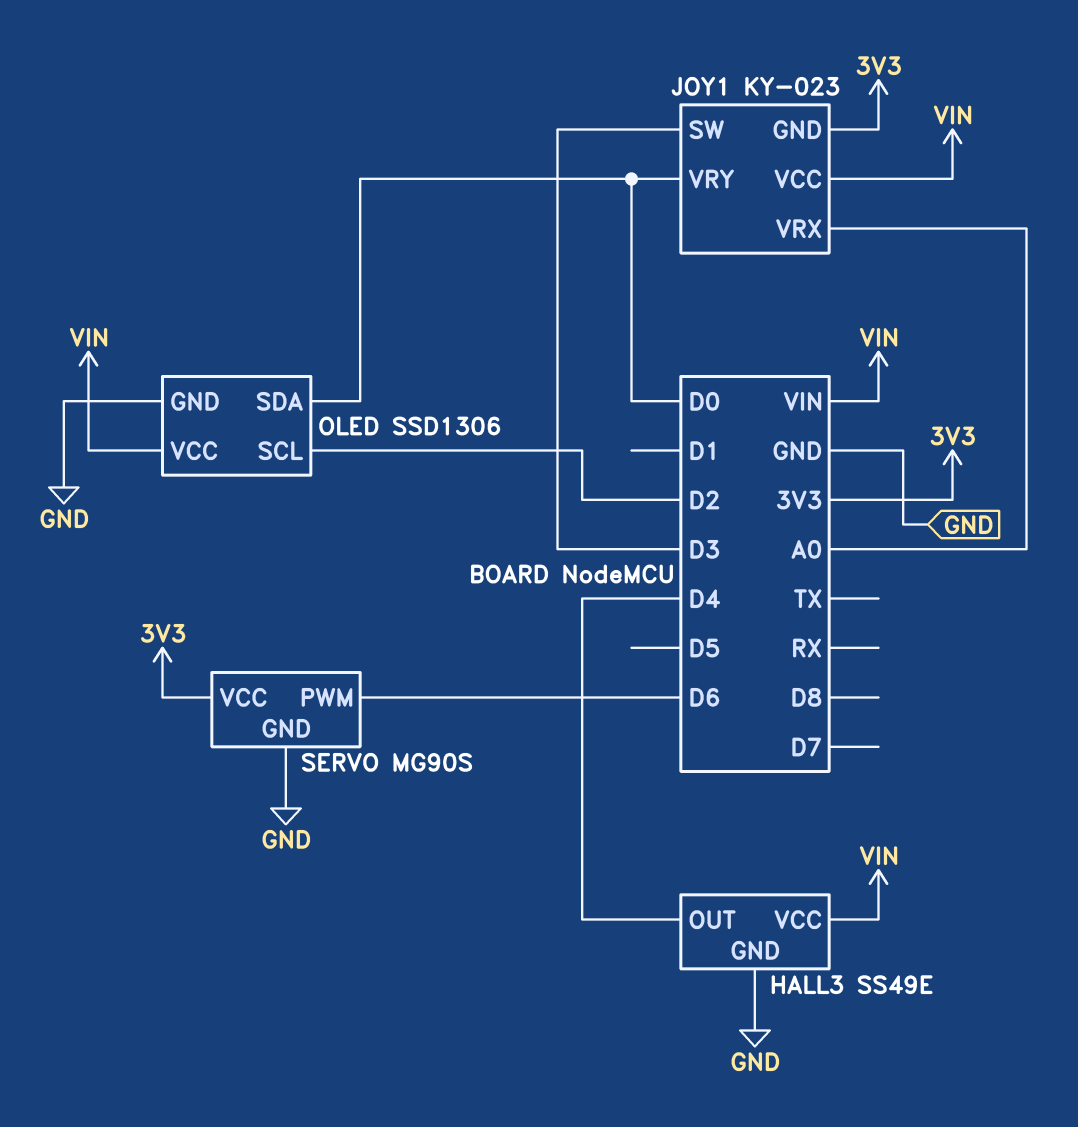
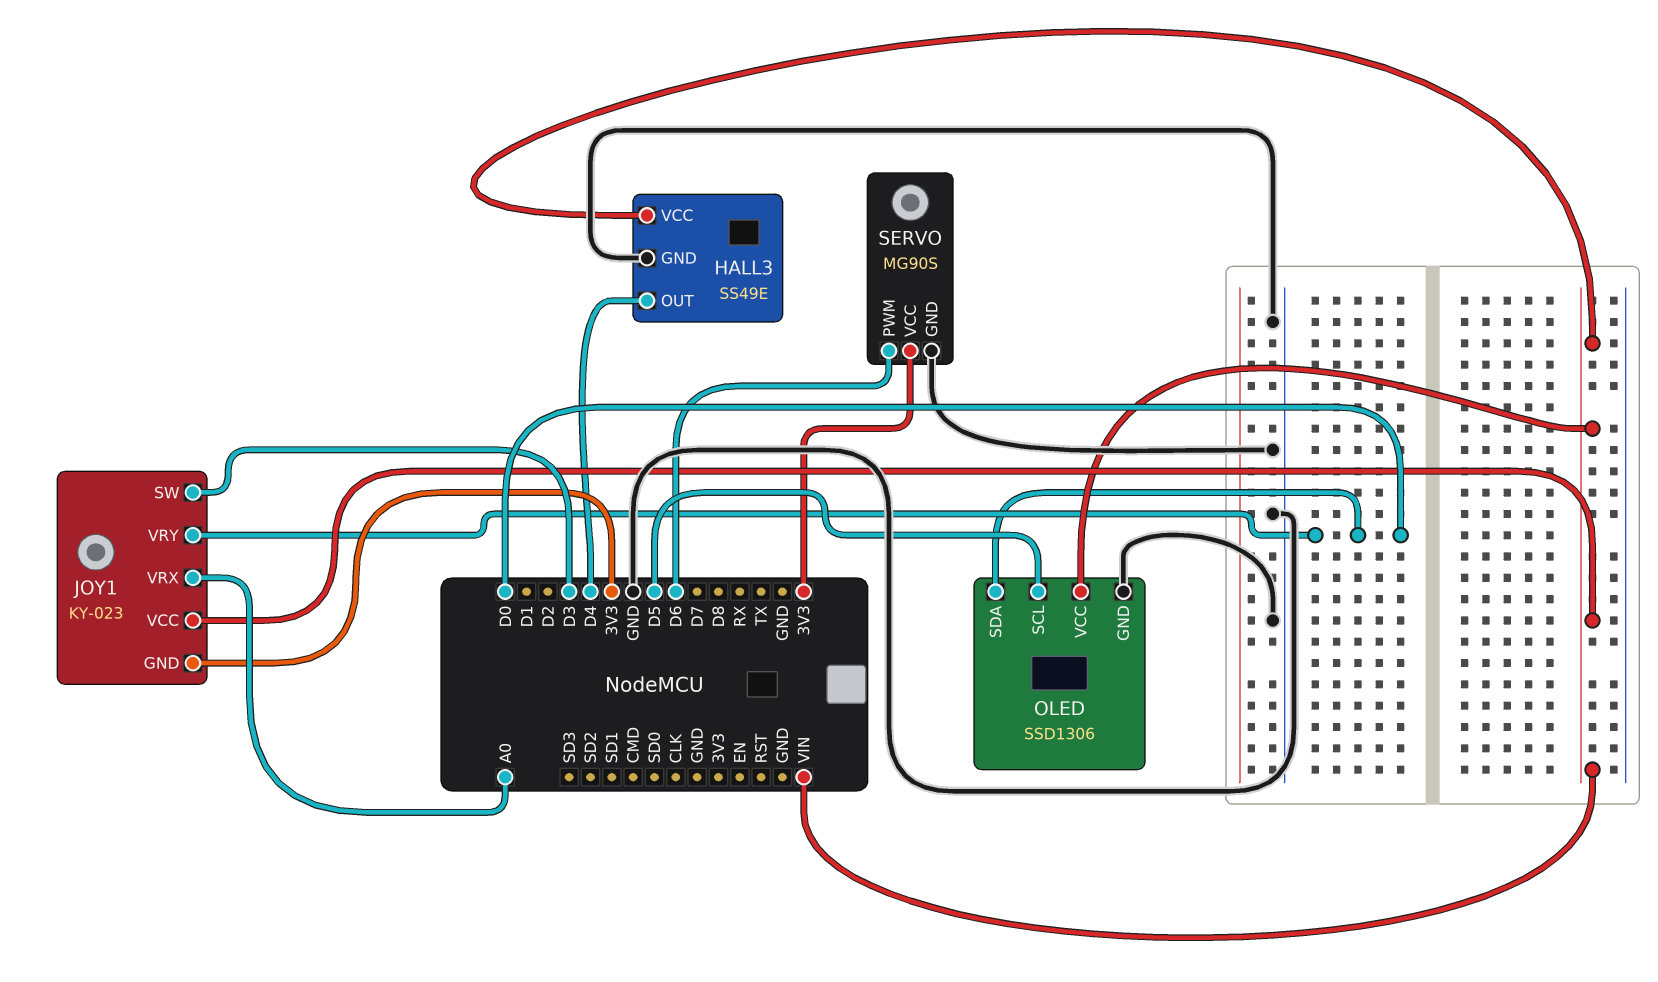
OLED pin SCL: D2 -> D5

